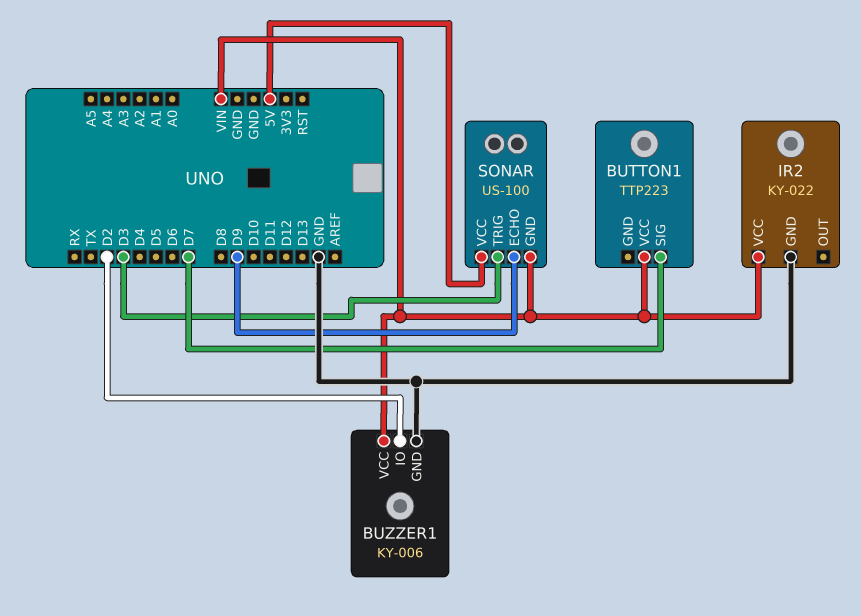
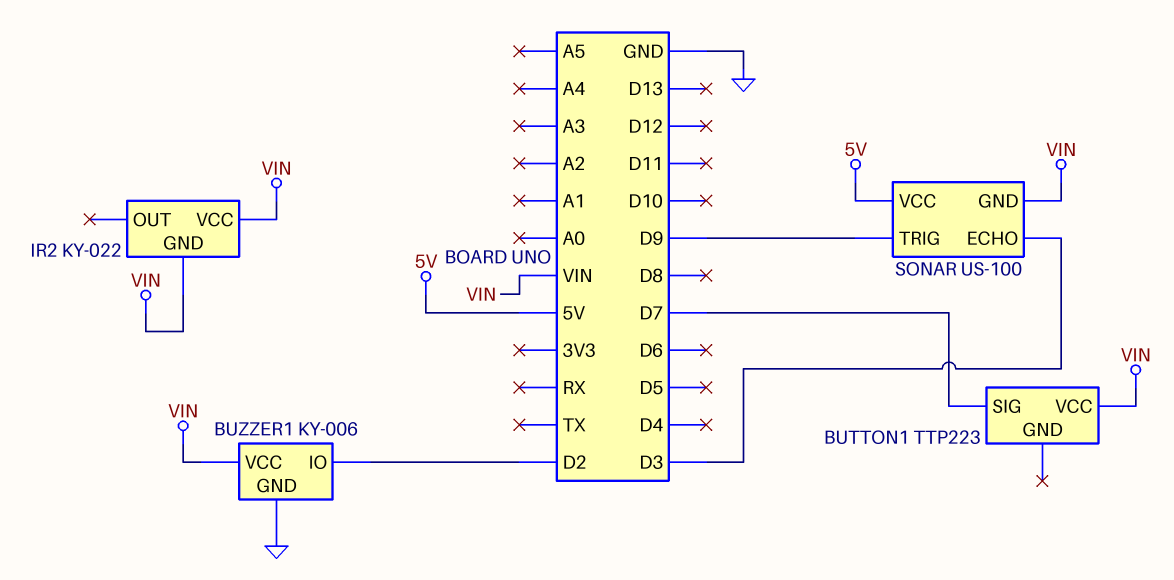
IR2 pin GND: GND -> VIN
SONAR pin ECHO: D9 -> D3
SONAR pin TRIG: D3 -> D9

